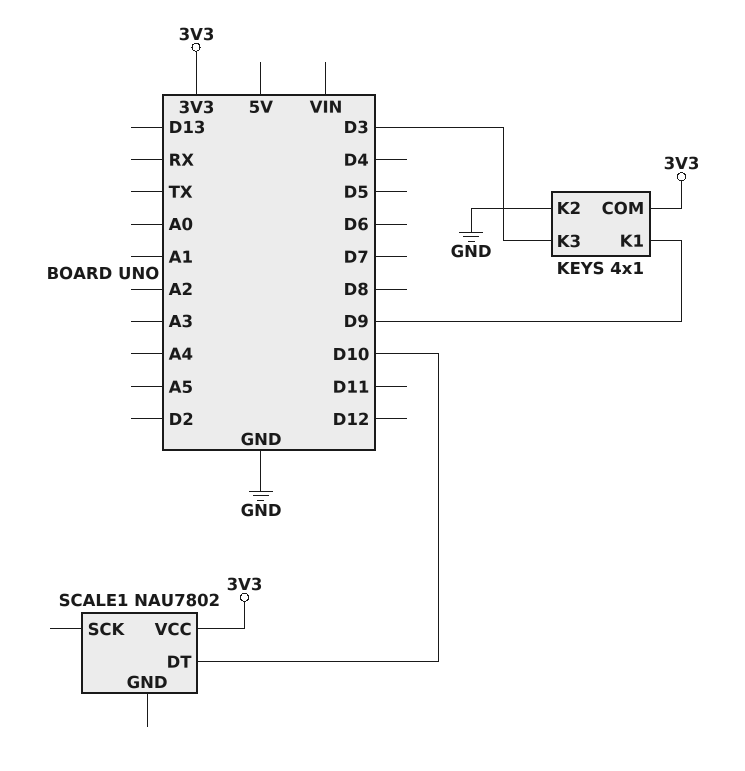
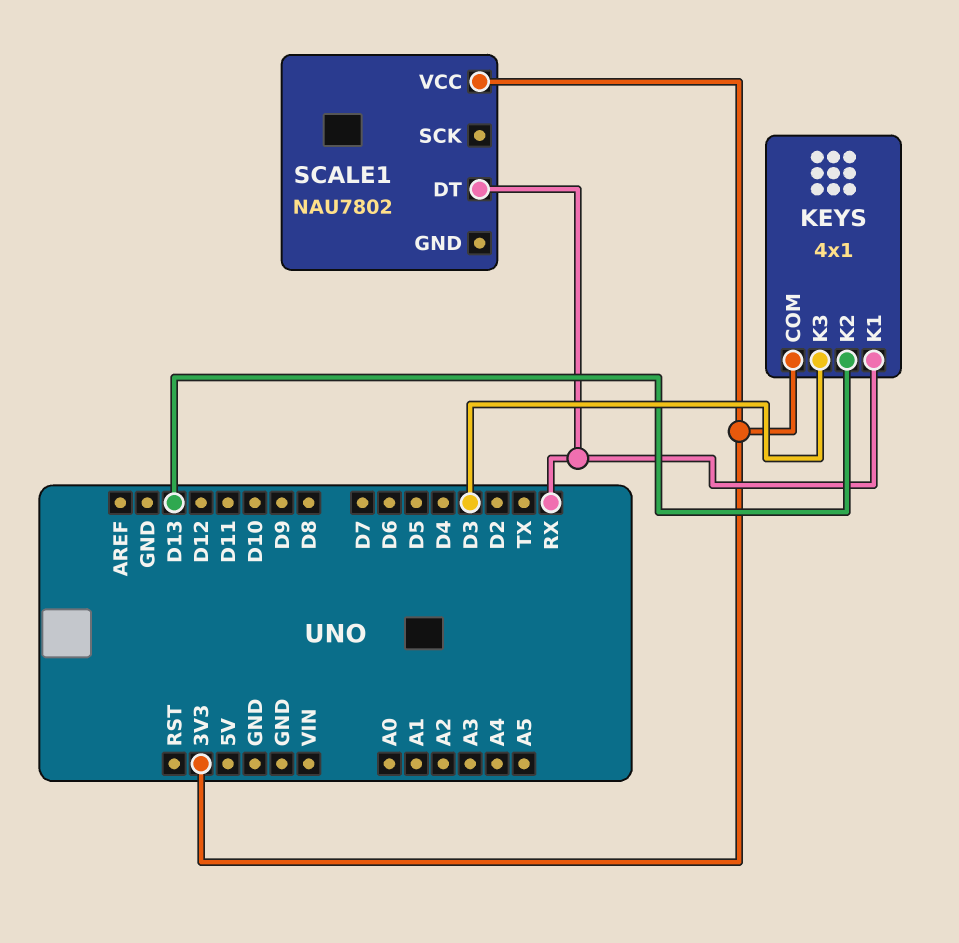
KEYS pin K1: D9 -> RX
KEYS pin K2: GND -> D13
SCALE1 pin DT: D10 -> RX

